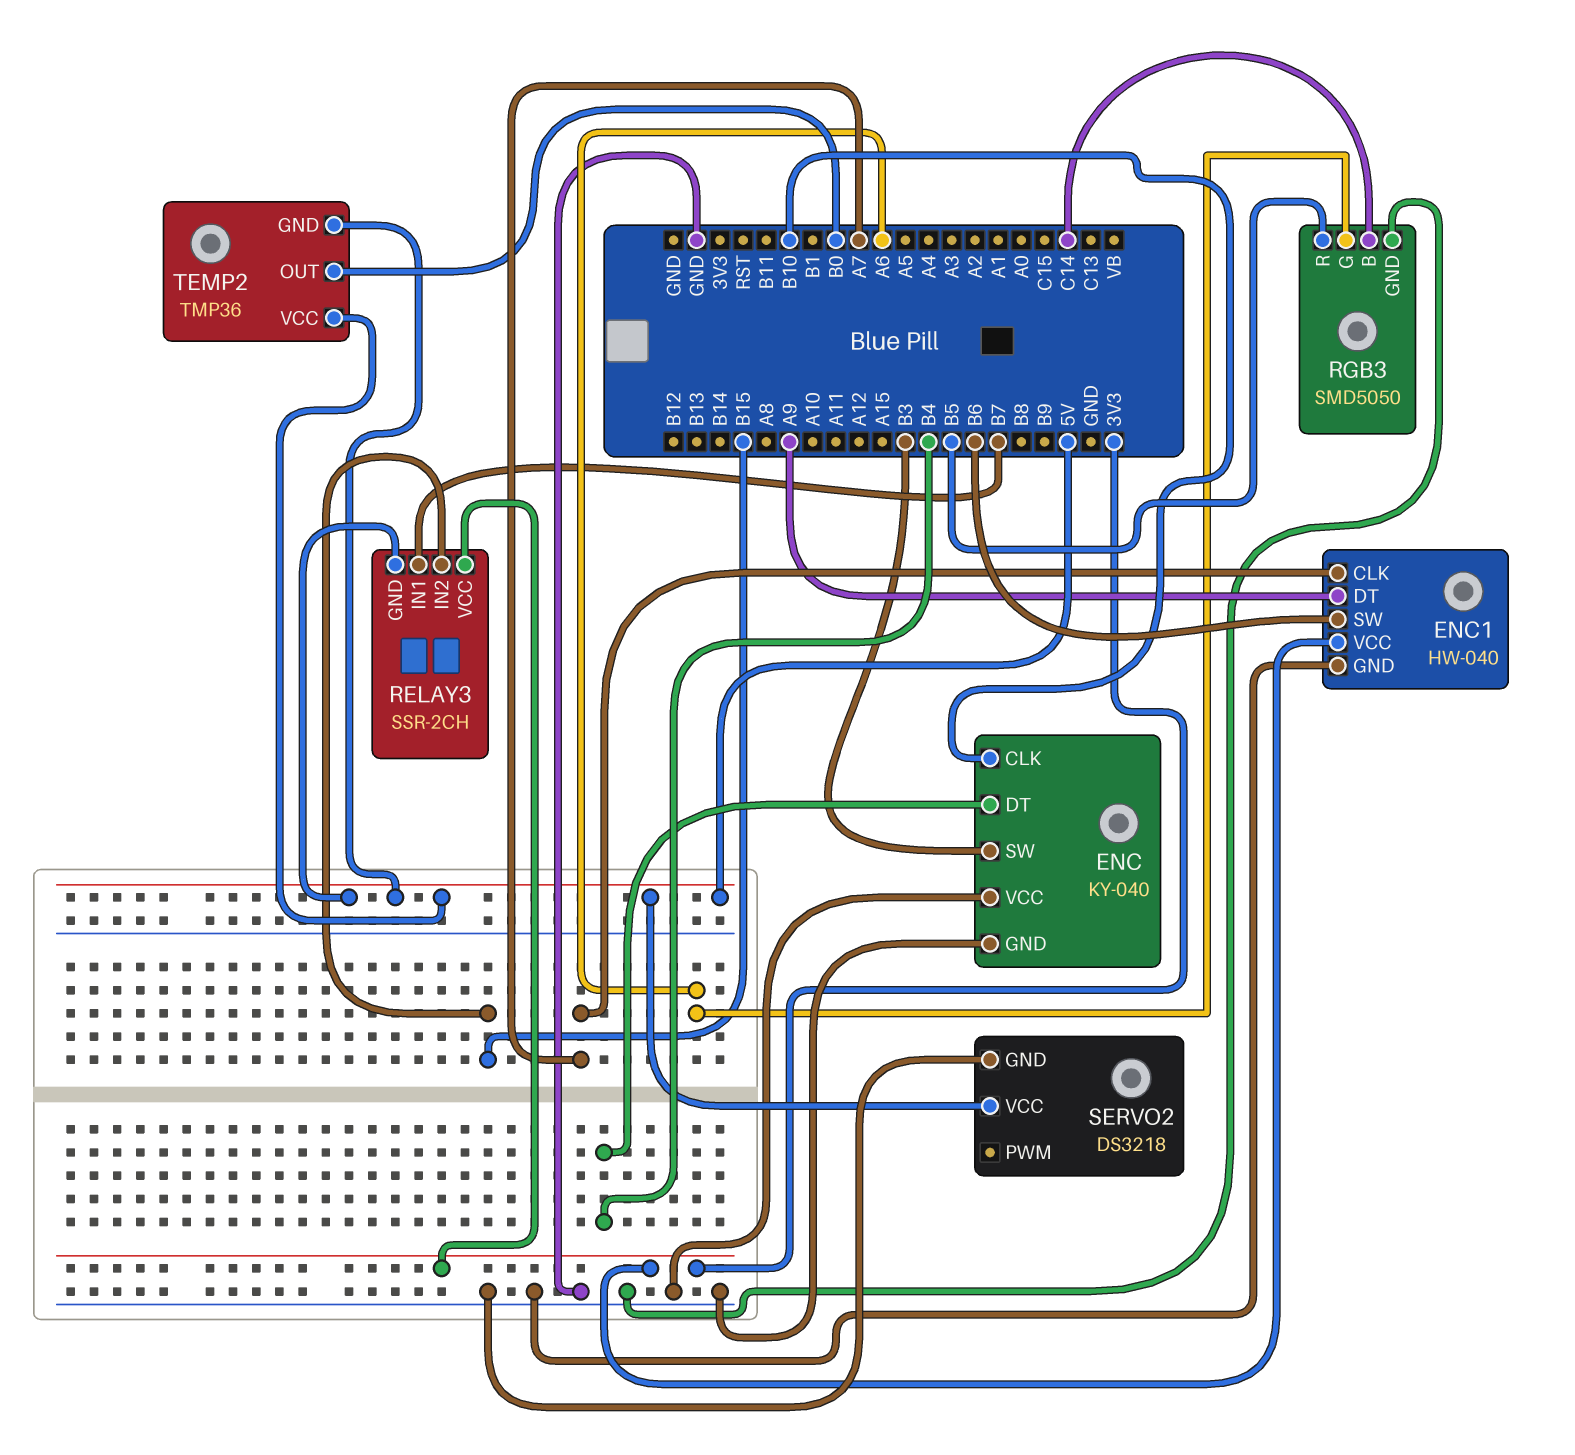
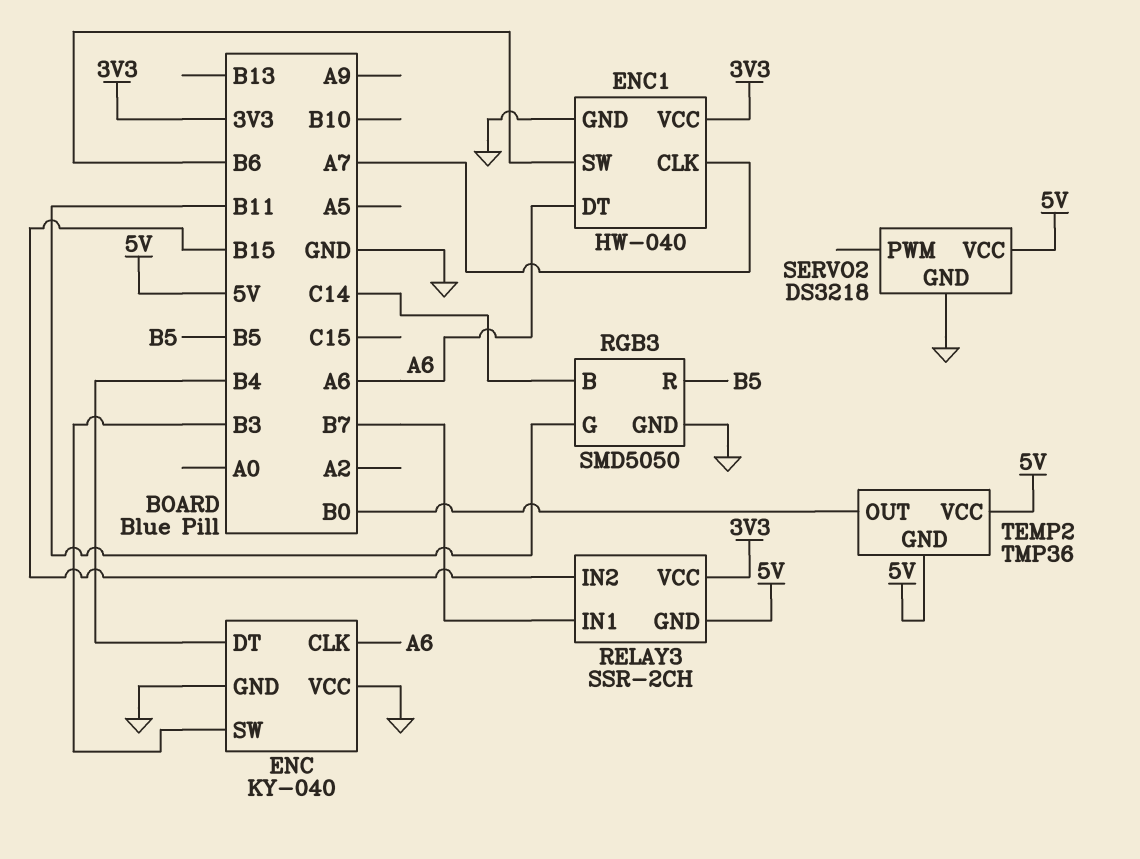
ENC pin CLK: B10 -> A6
ENC1 pin DT: A9 -> A6
RGB3 pin G: A6 -> B11

